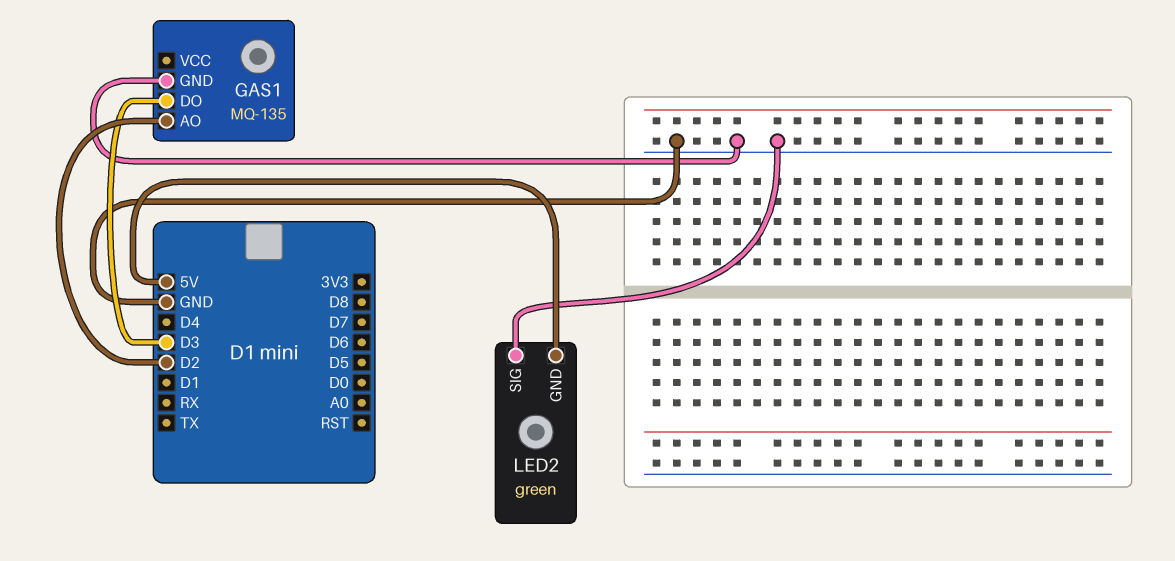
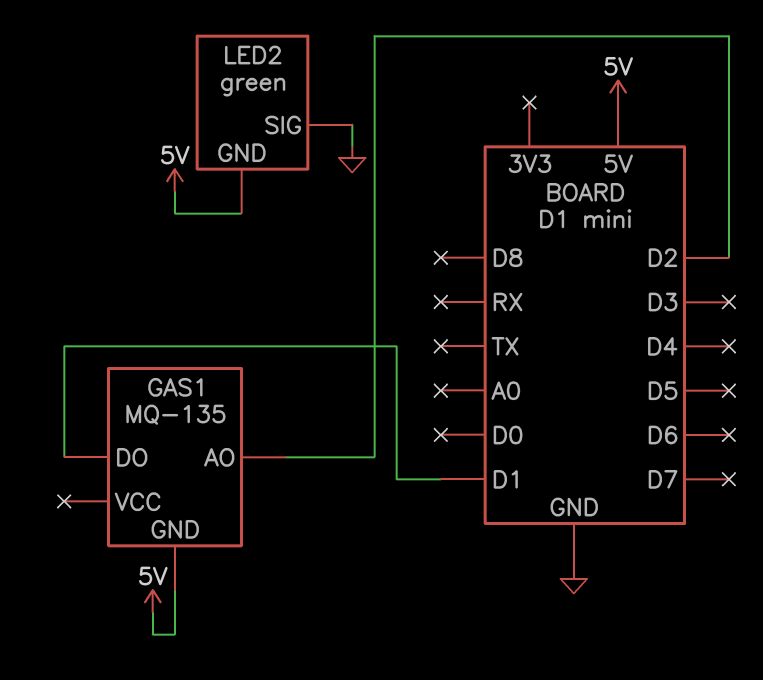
GAS1 pin DO: D3 -> D1
GAS1 pin GND: GND -> 5V

